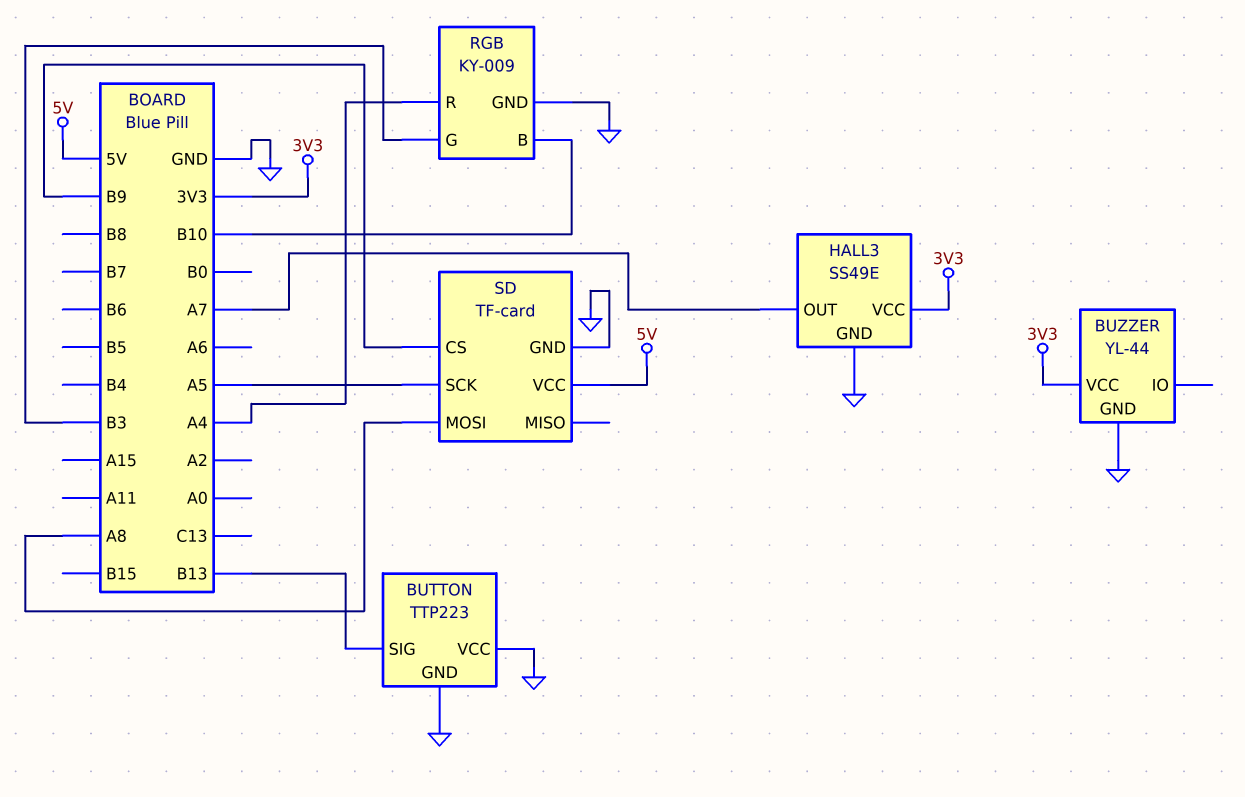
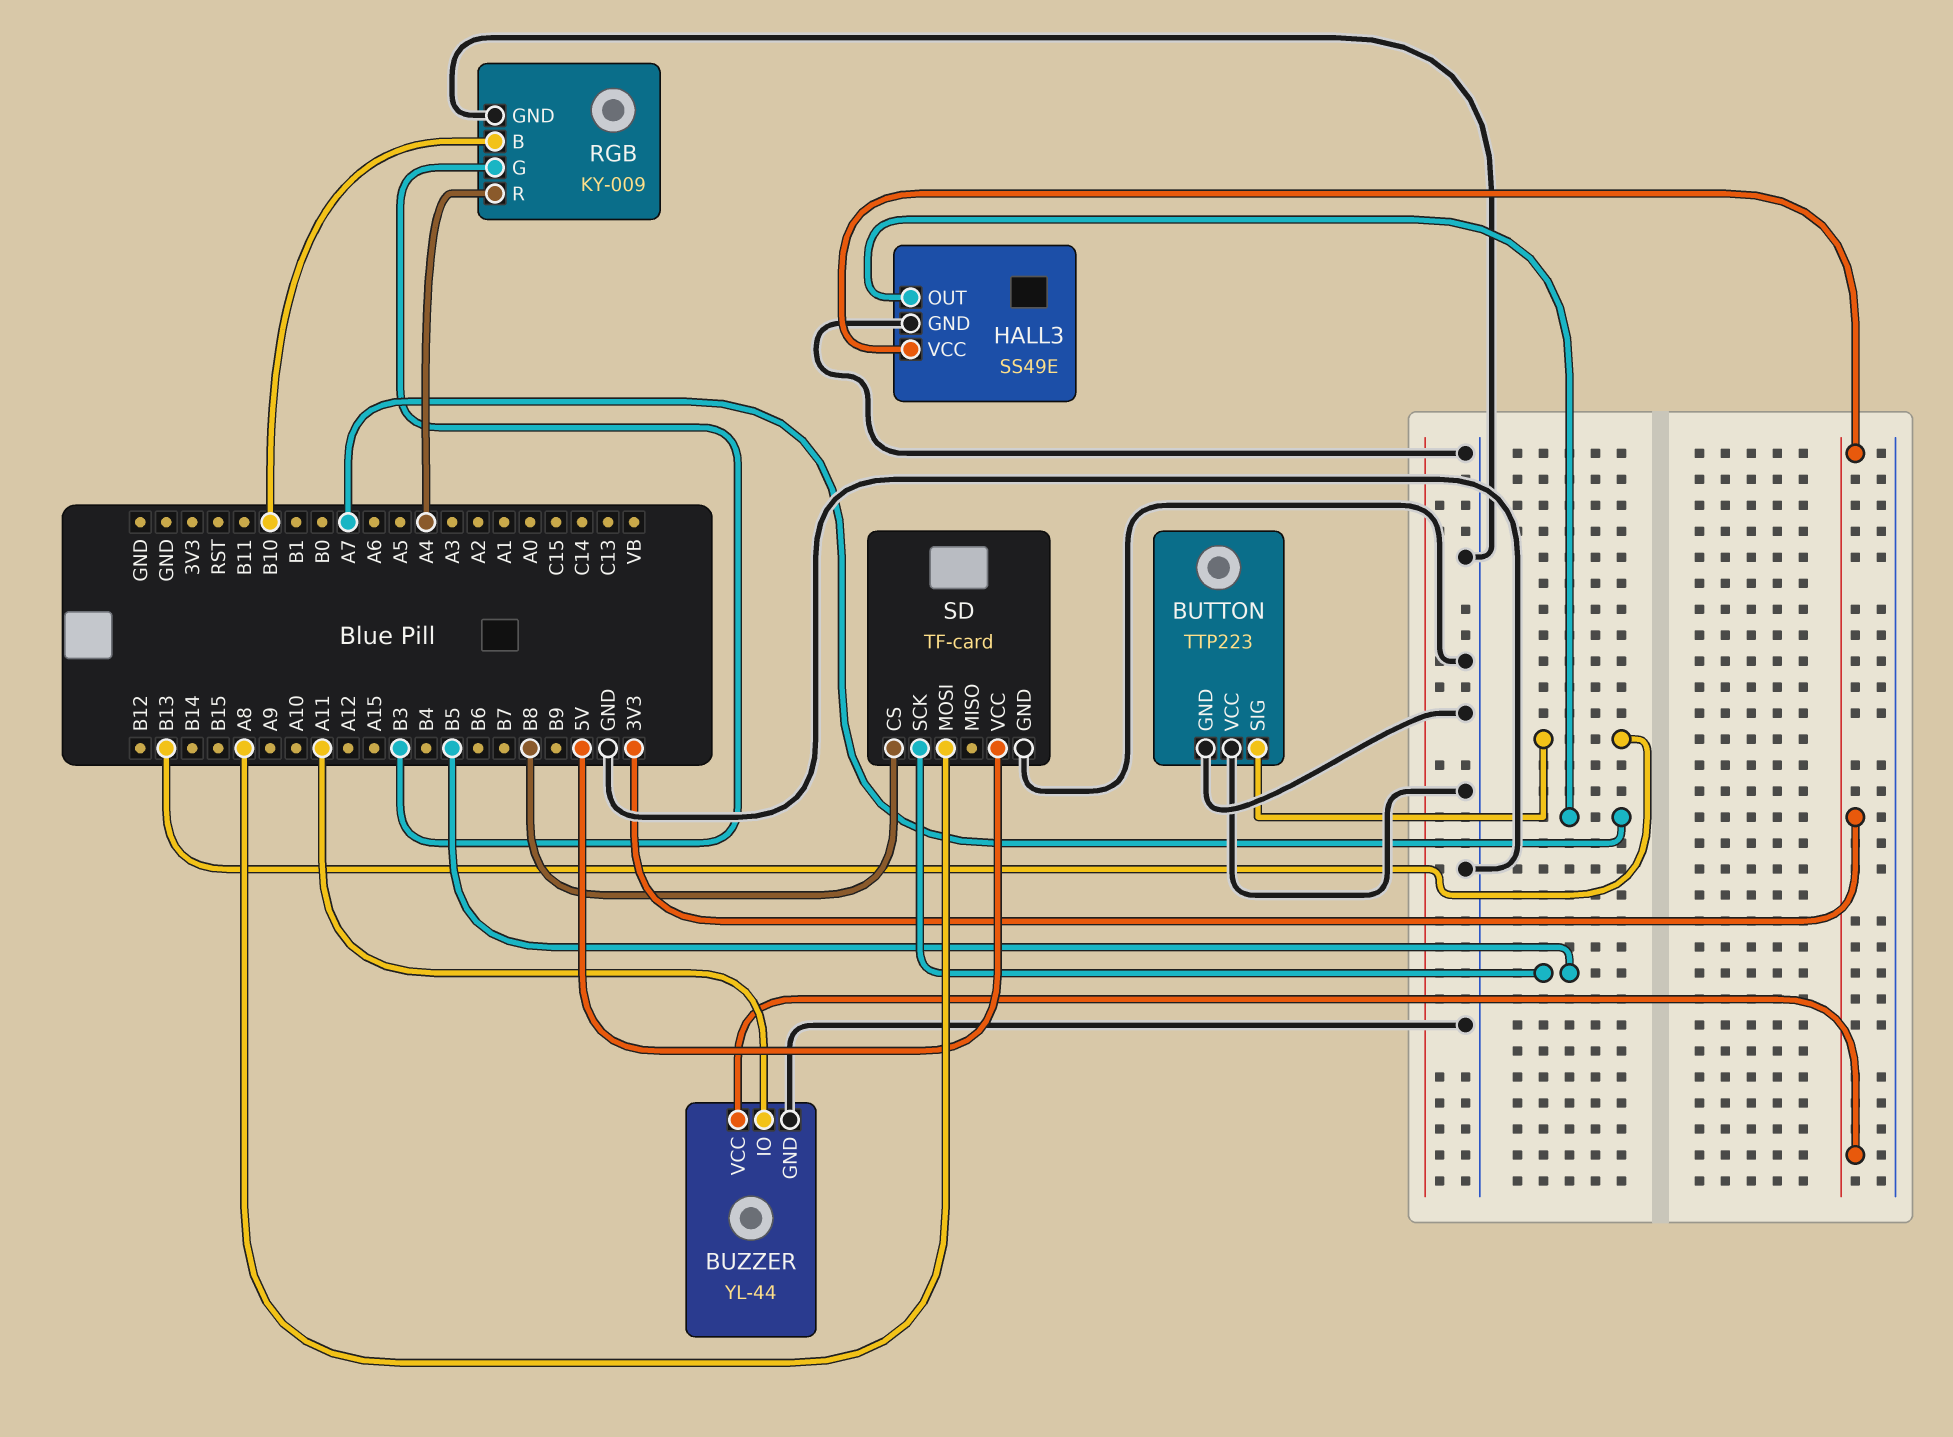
BUZZER pin IO: none -> A11
SD pin CS: B9 -> B8
SD pin SCK: A5 -> B5

